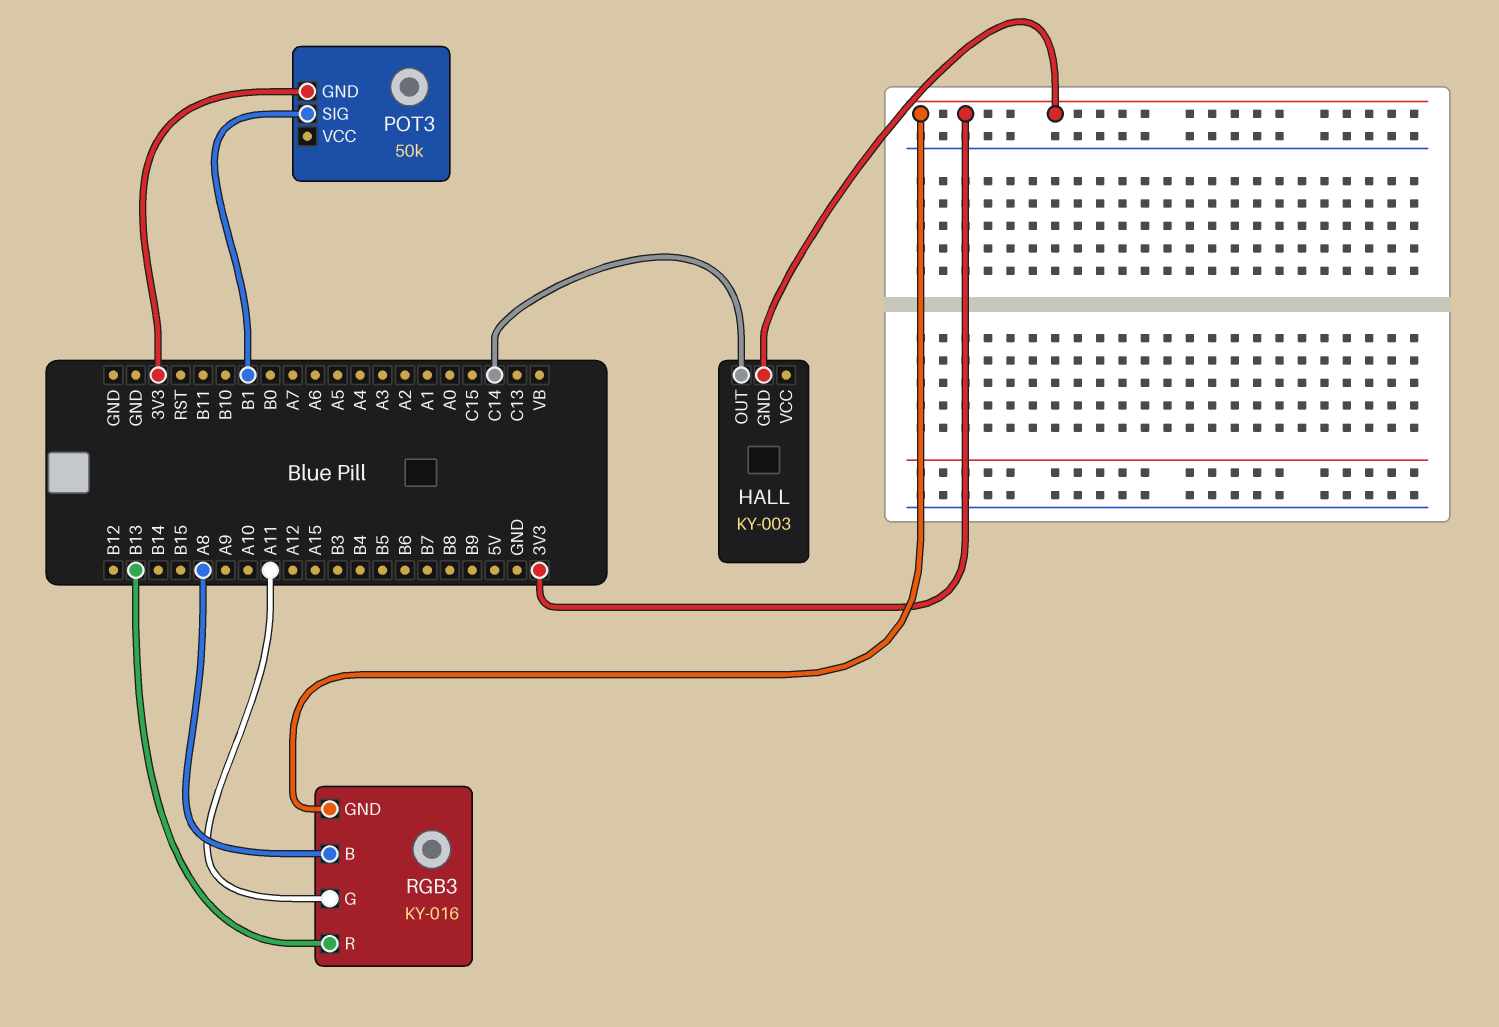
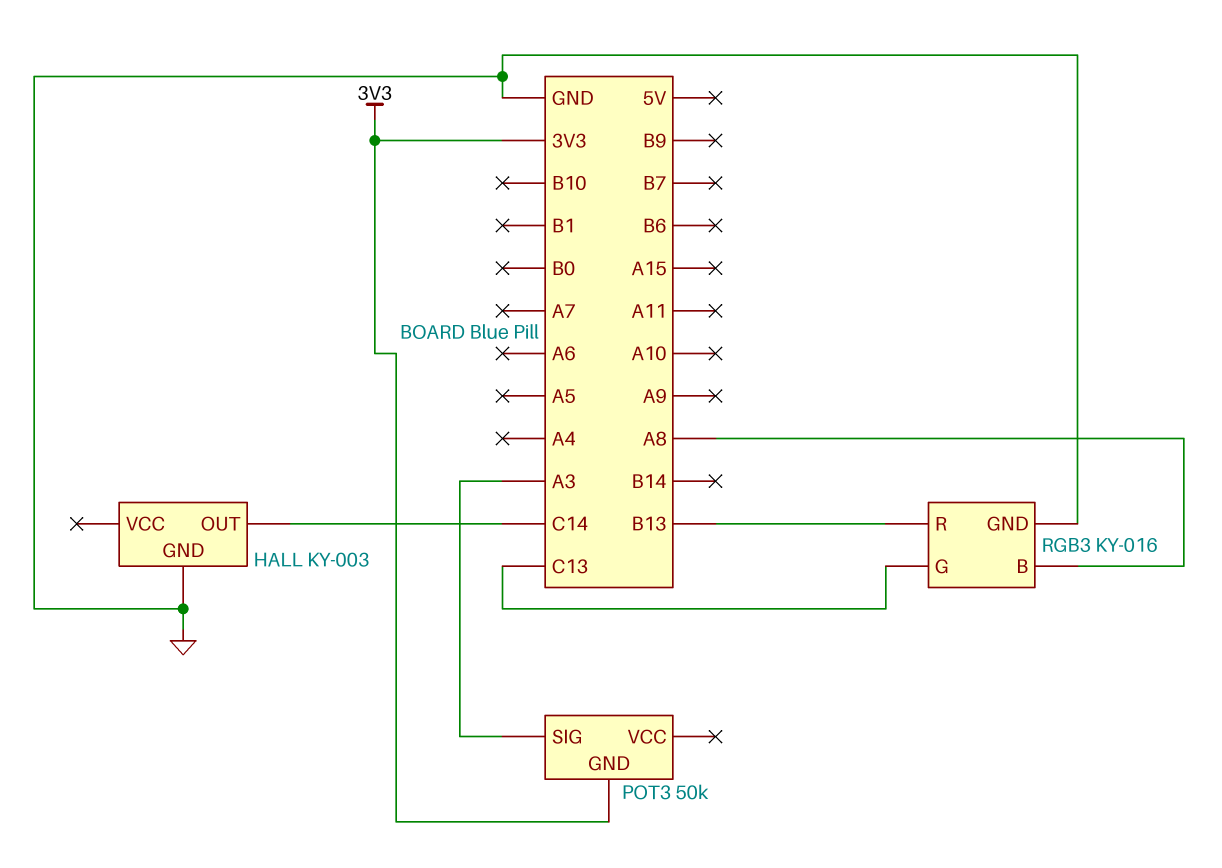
HALL pin GND: 3V3 -> GND
POT3 pin SIG: B1 -> A3
RGB3 pin G: A11 -> C13
RGB3 pin GND: 3V3 -> GND

